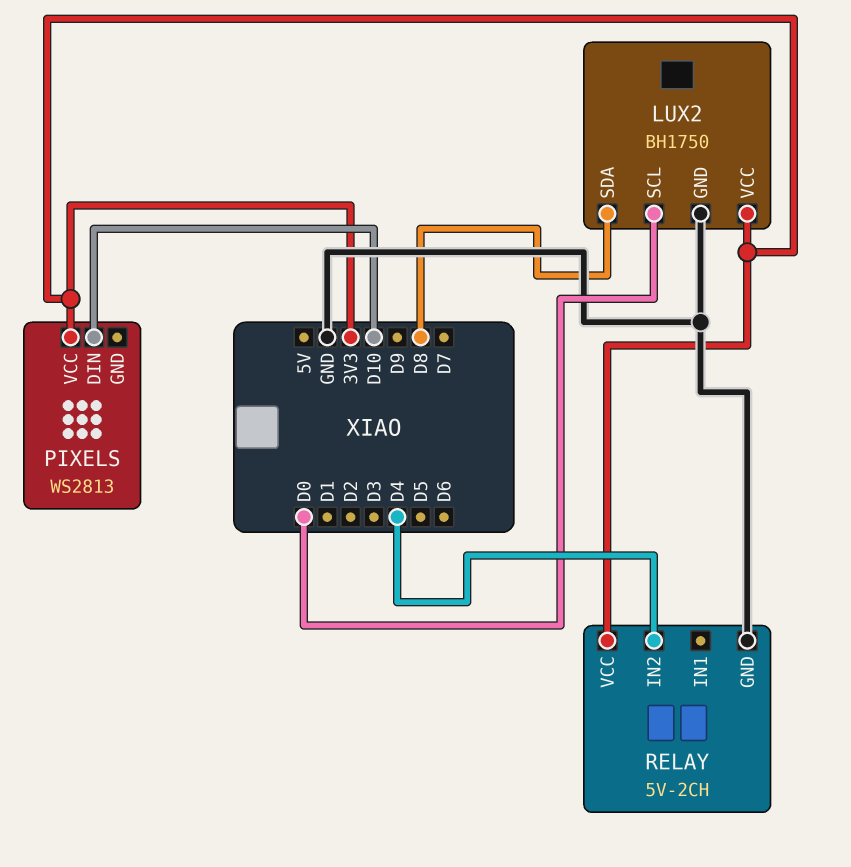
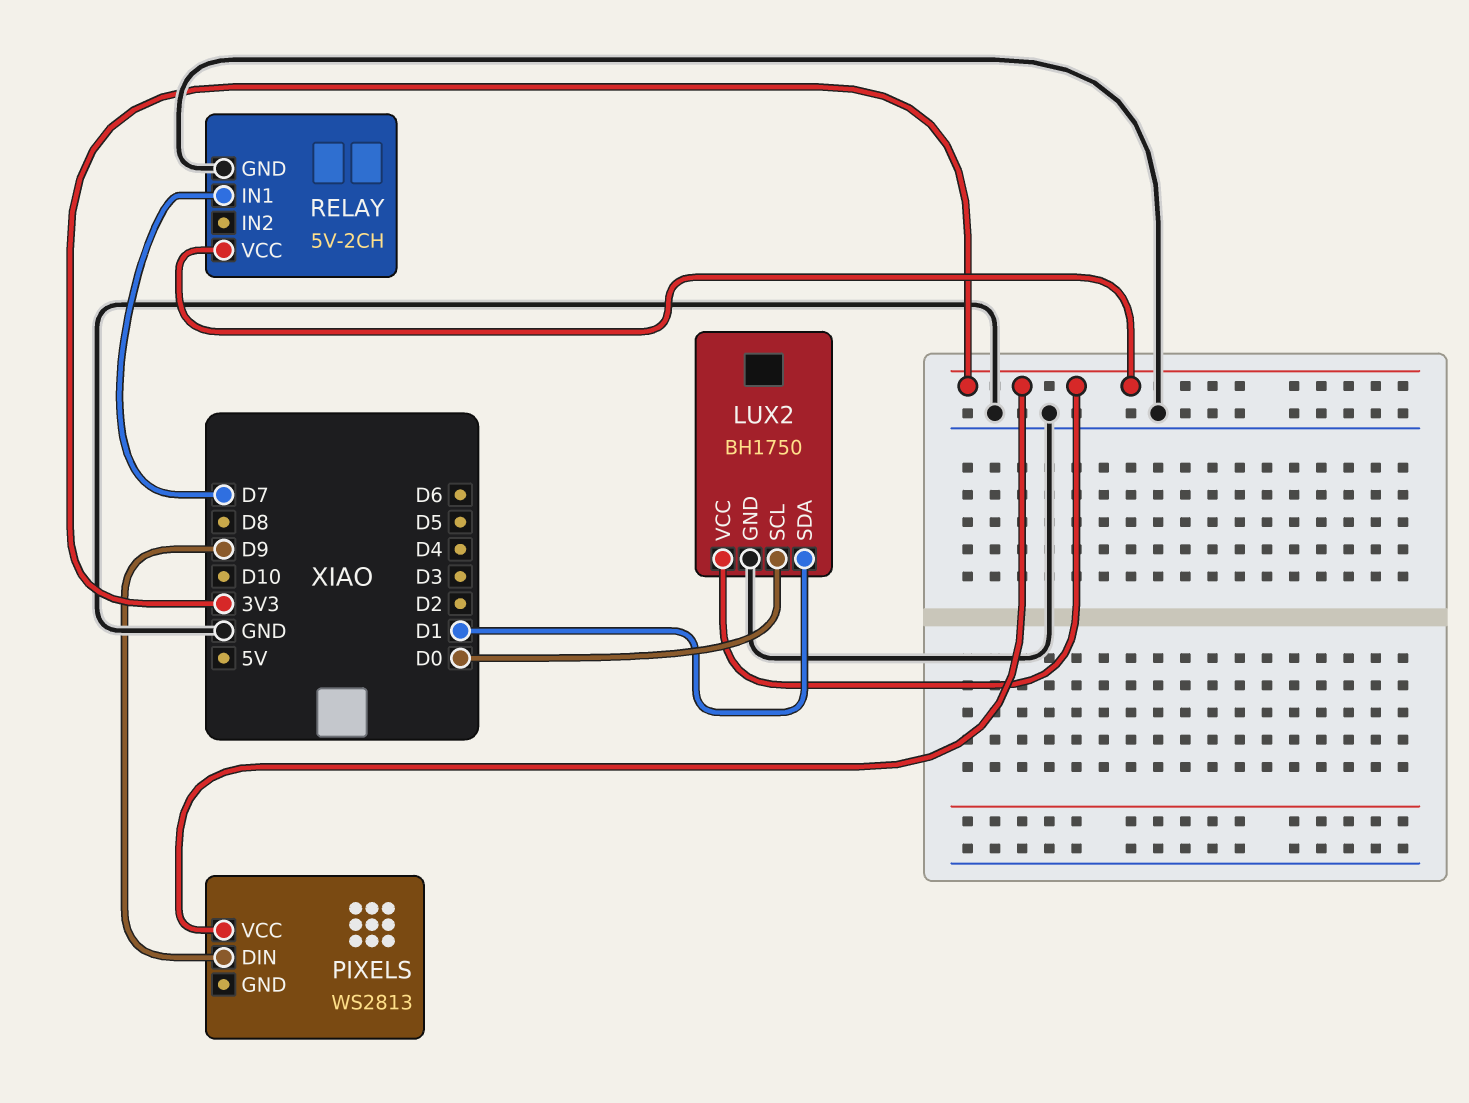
LUX2 pin SDA: D8 -> D1
PIXELS pin DIN: D10 -> D9
RELAY pin IN1: none -> D7
RELAY pin IN2: D4 -> none

